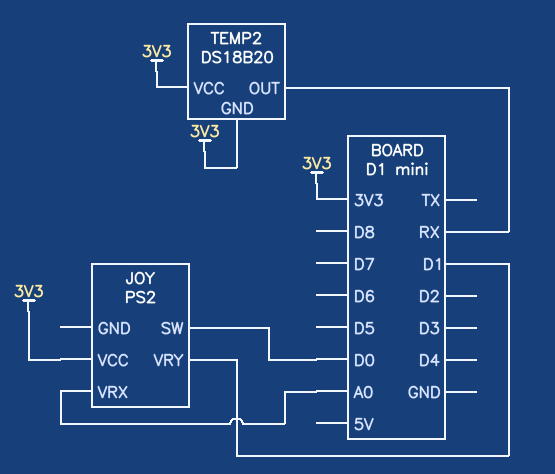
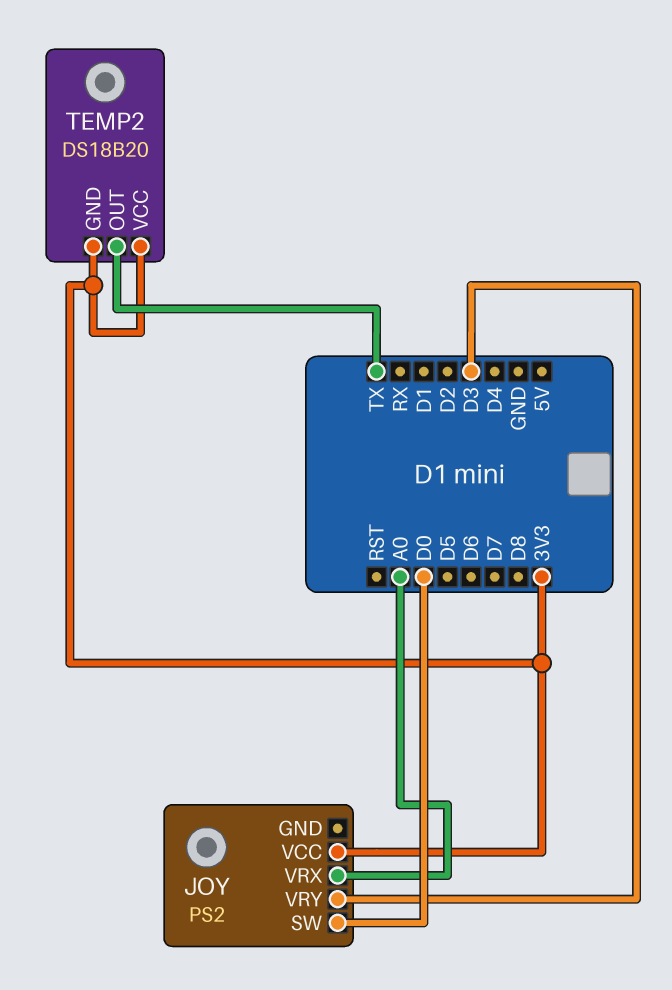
JOY pin VRY: D1 -> D3
TEMP2 pin OUT: RX -> TX

